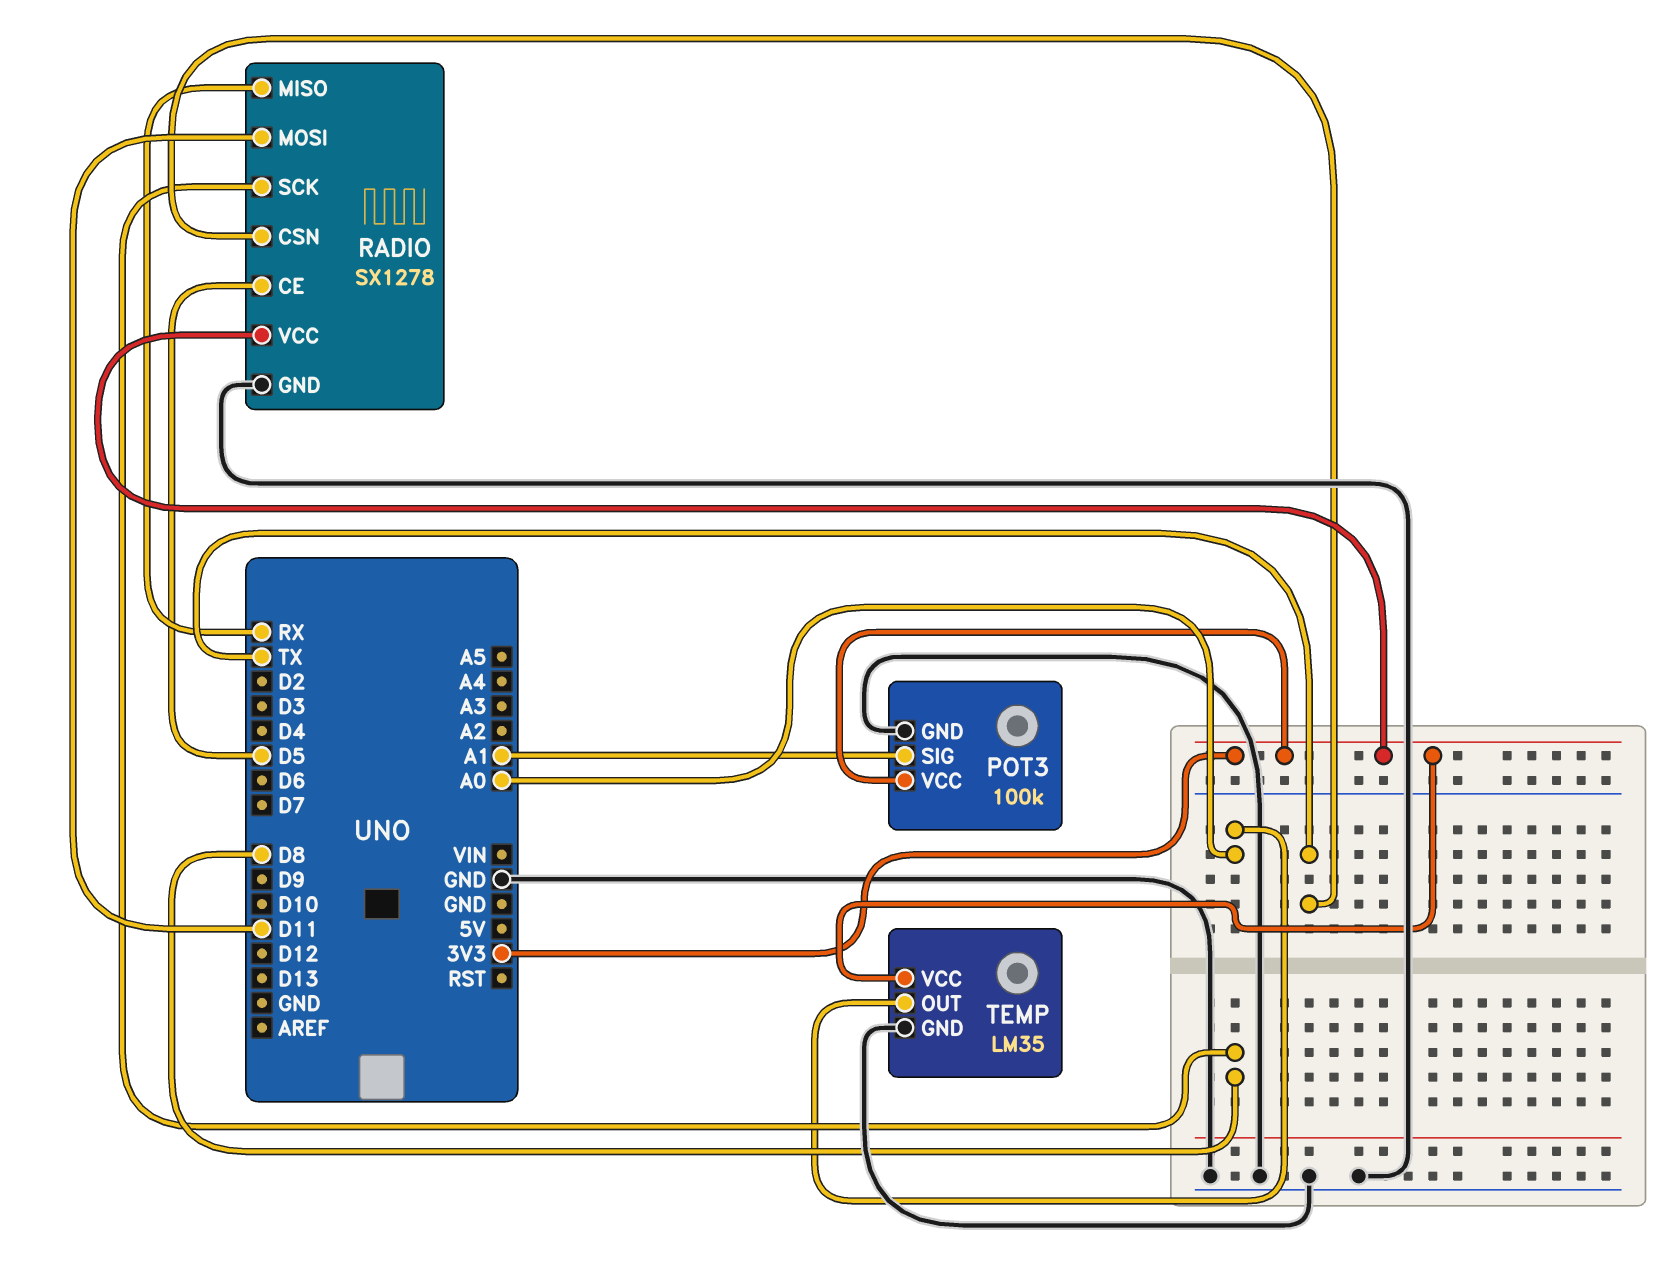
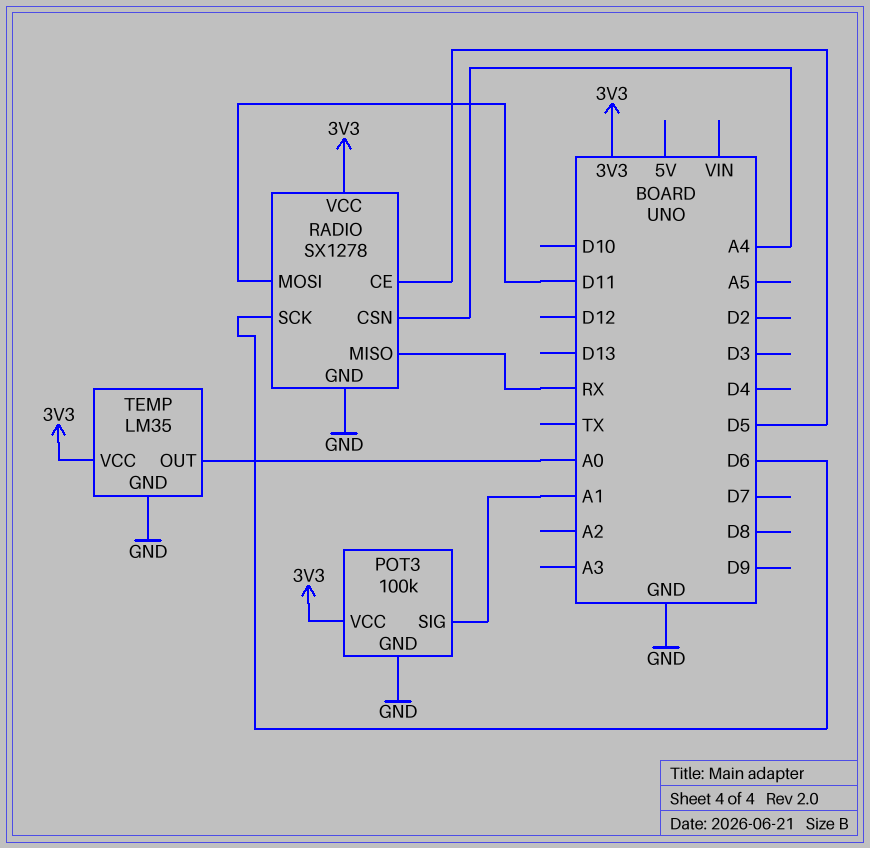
RADIO pin CSN: TX -> A4
RADIO pin SCK: D8 -> D6

